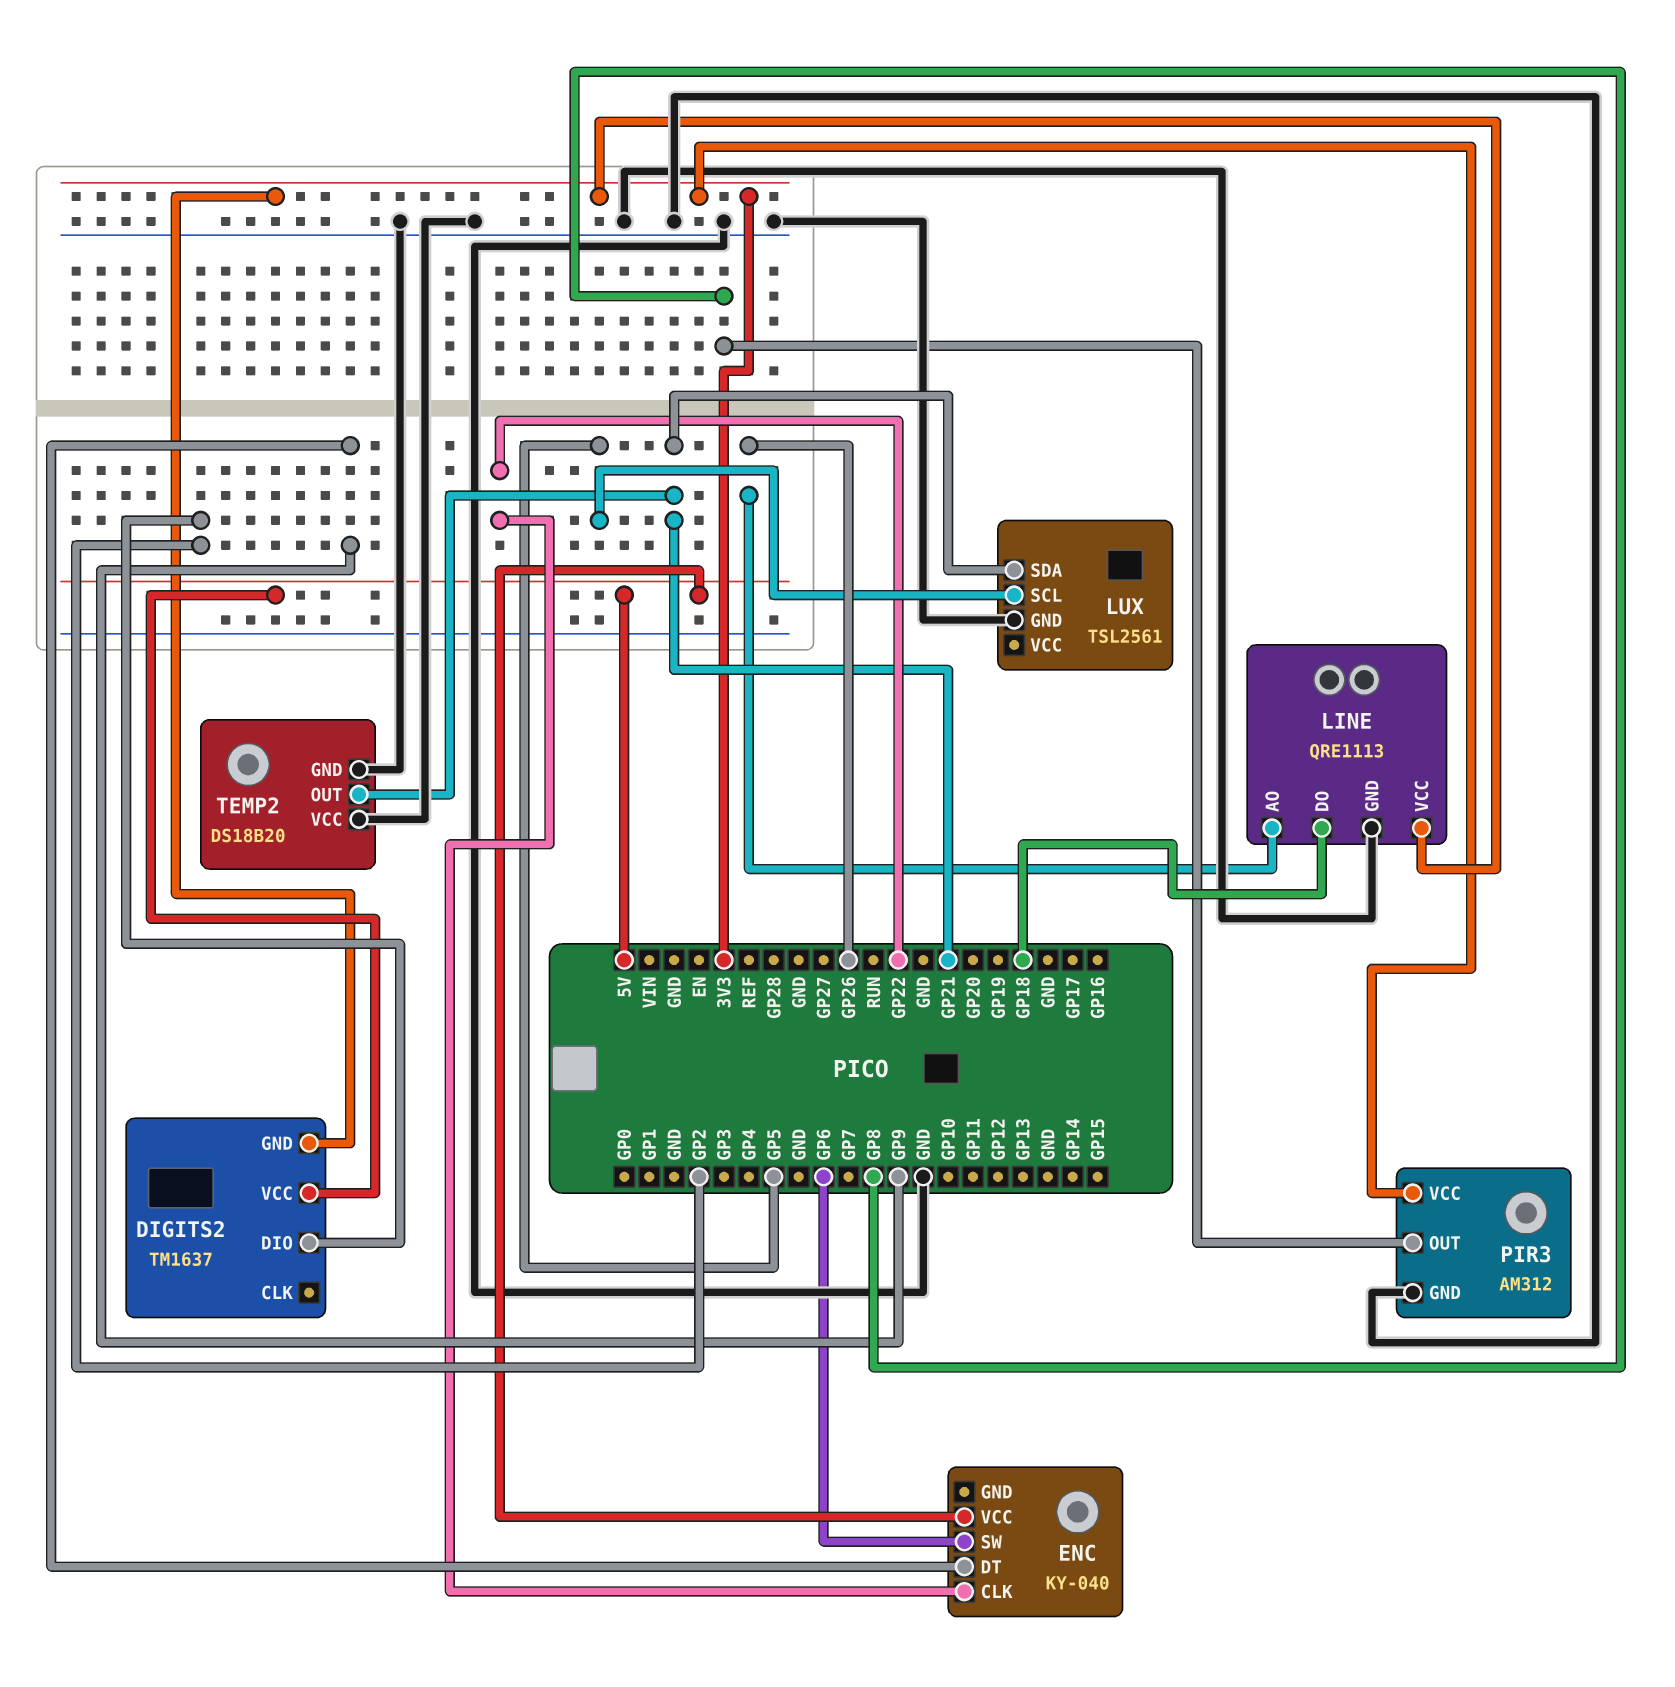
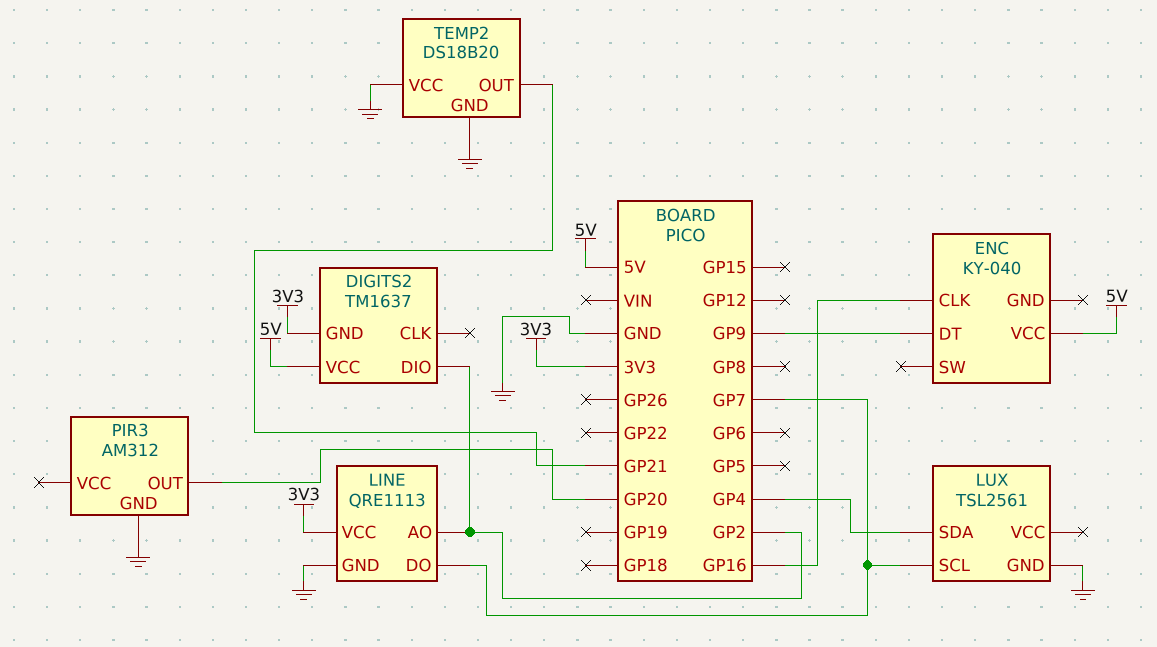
ENC pin CLK: GP22 -> GP16
ENC pin SW: GP6 -> none
LINE pin AO: GP26 -> GP2
LINE pin DO: GP18 -> GP7
LUX pin SCL: GP5 -> GP7
LUX pin SDA: GP21 -> GP4
PIR3 pin OUT: GP8 -> GP20
PIR3 pin VCC: 3V3 -> none

